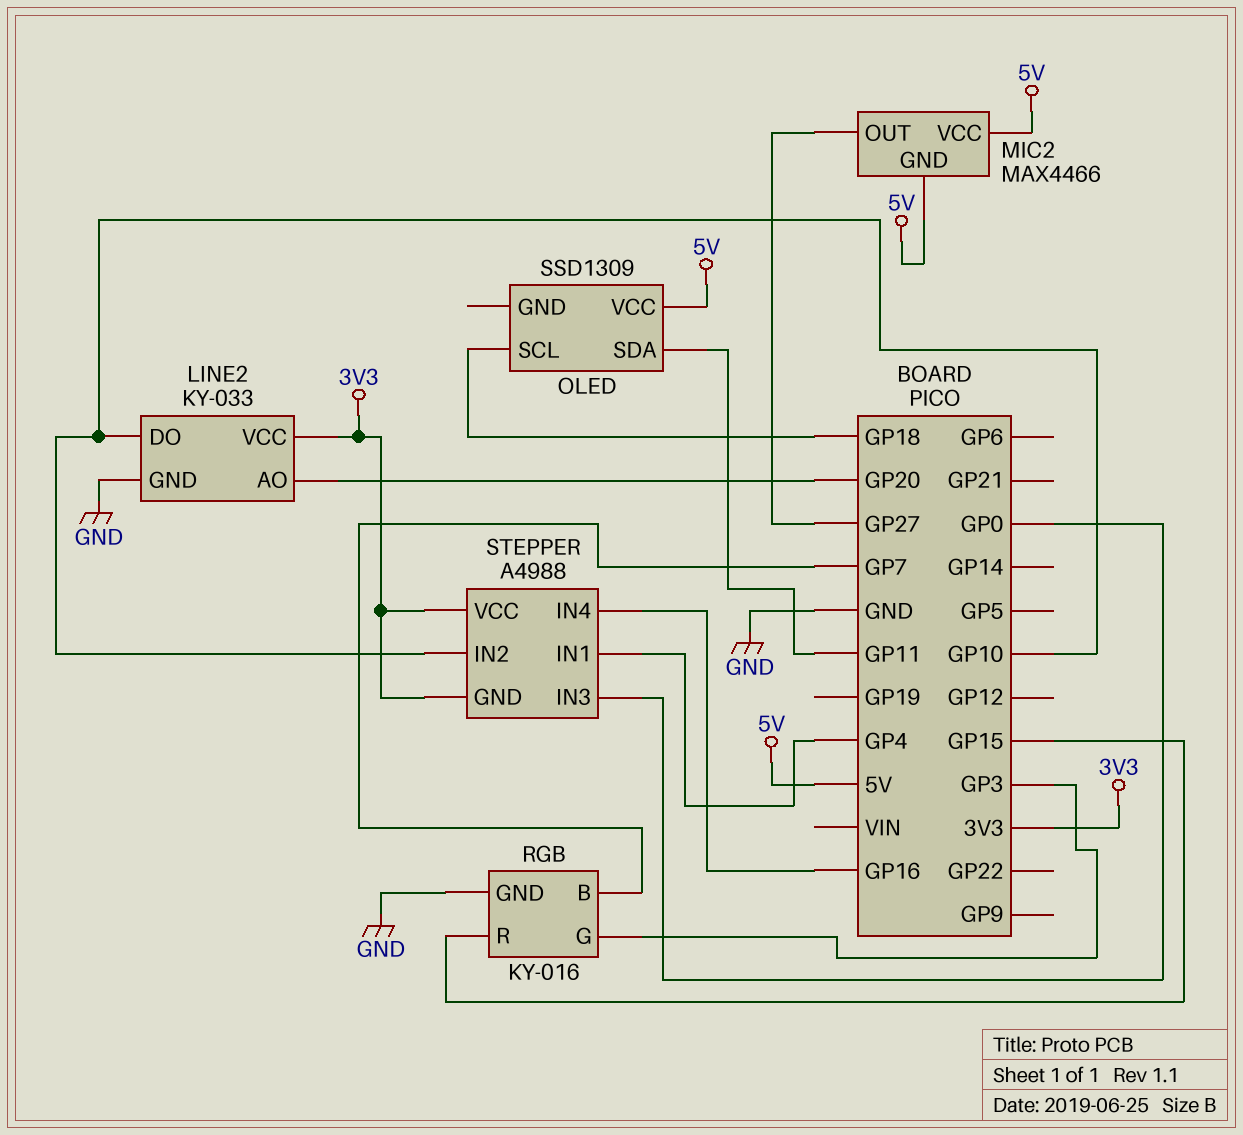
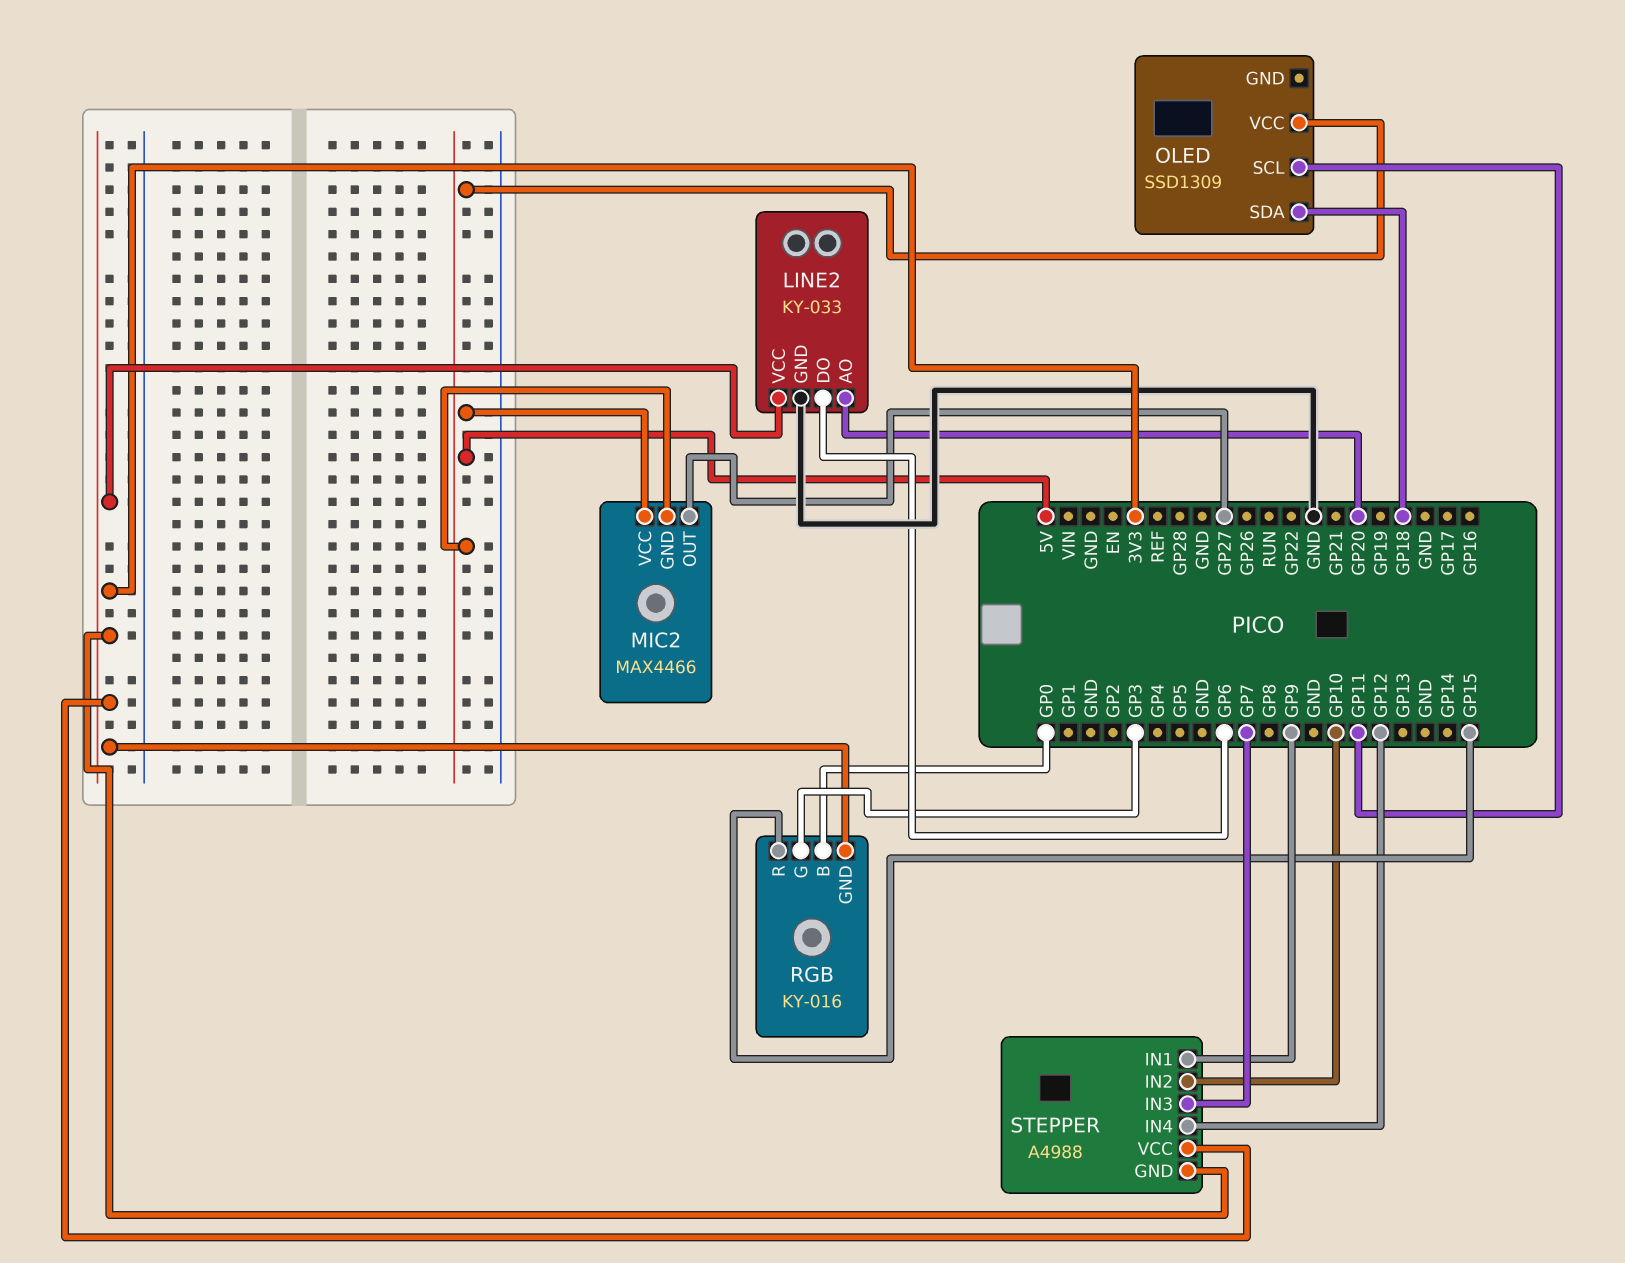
LINE2 pin DO: GP10 -> GP6
OLED pin SCL: GP18 -> GP11
OLED pin SDA: GP11 -> GP18
RGB pin B: GP7 -> GP0
RGB pin GND: GND -> 3V3
STEPPER pin IN1: GP4 -> GP9
STEPPER pin IN3: GP0 -> GP7
STEPPER pin IN4: GP16 -> GP12

